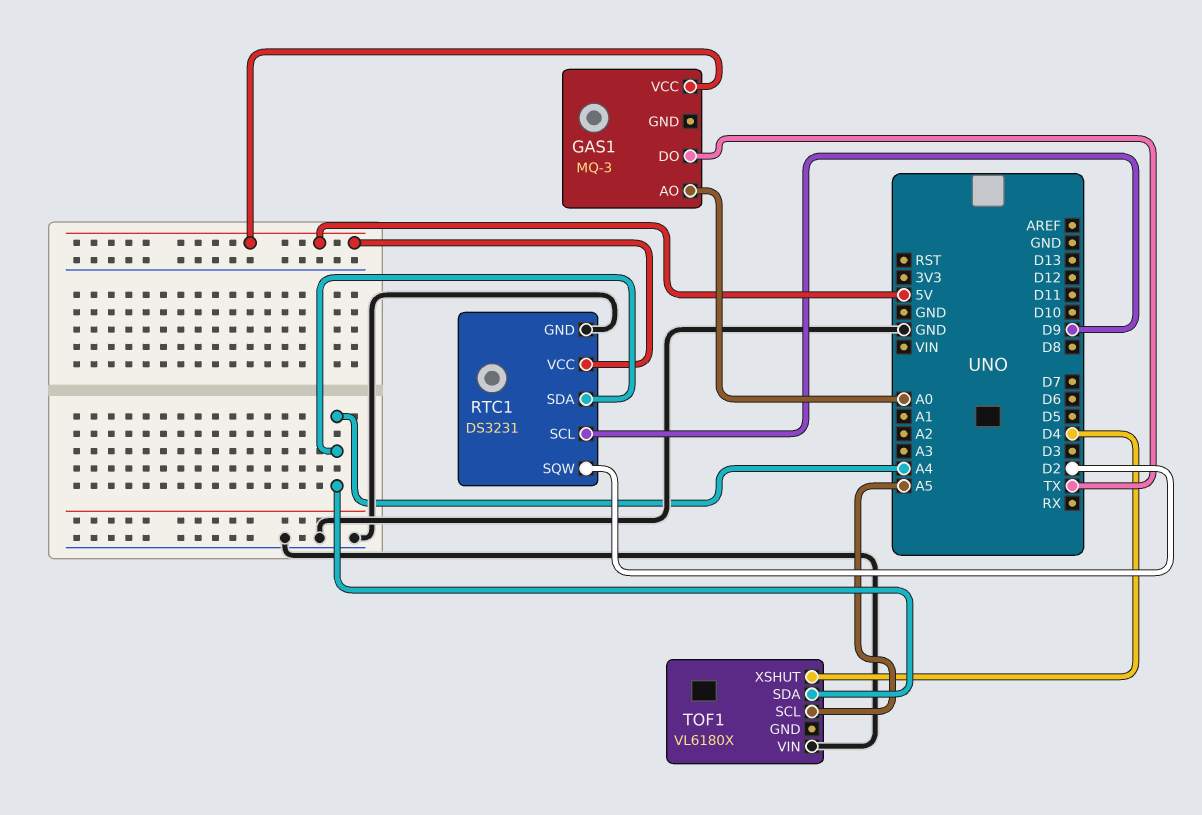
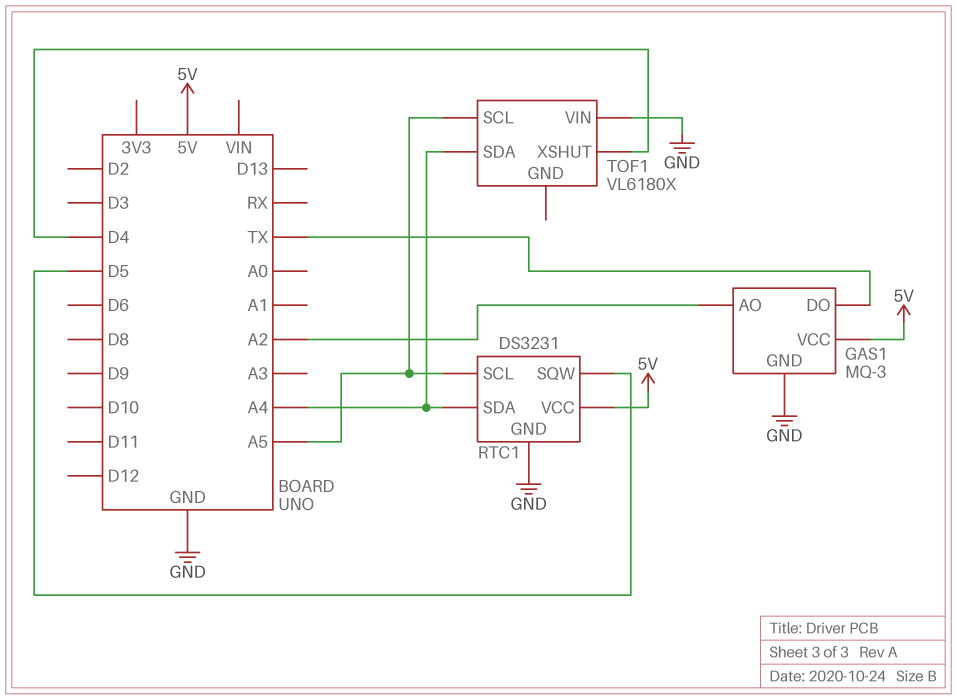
GAS1 pin AO: A0 -> A2
GAS1 pin GND: none -> GND
RTC1 pin SCL: D9 -> A5
RTC1 pin SQW: D2 -> D5

